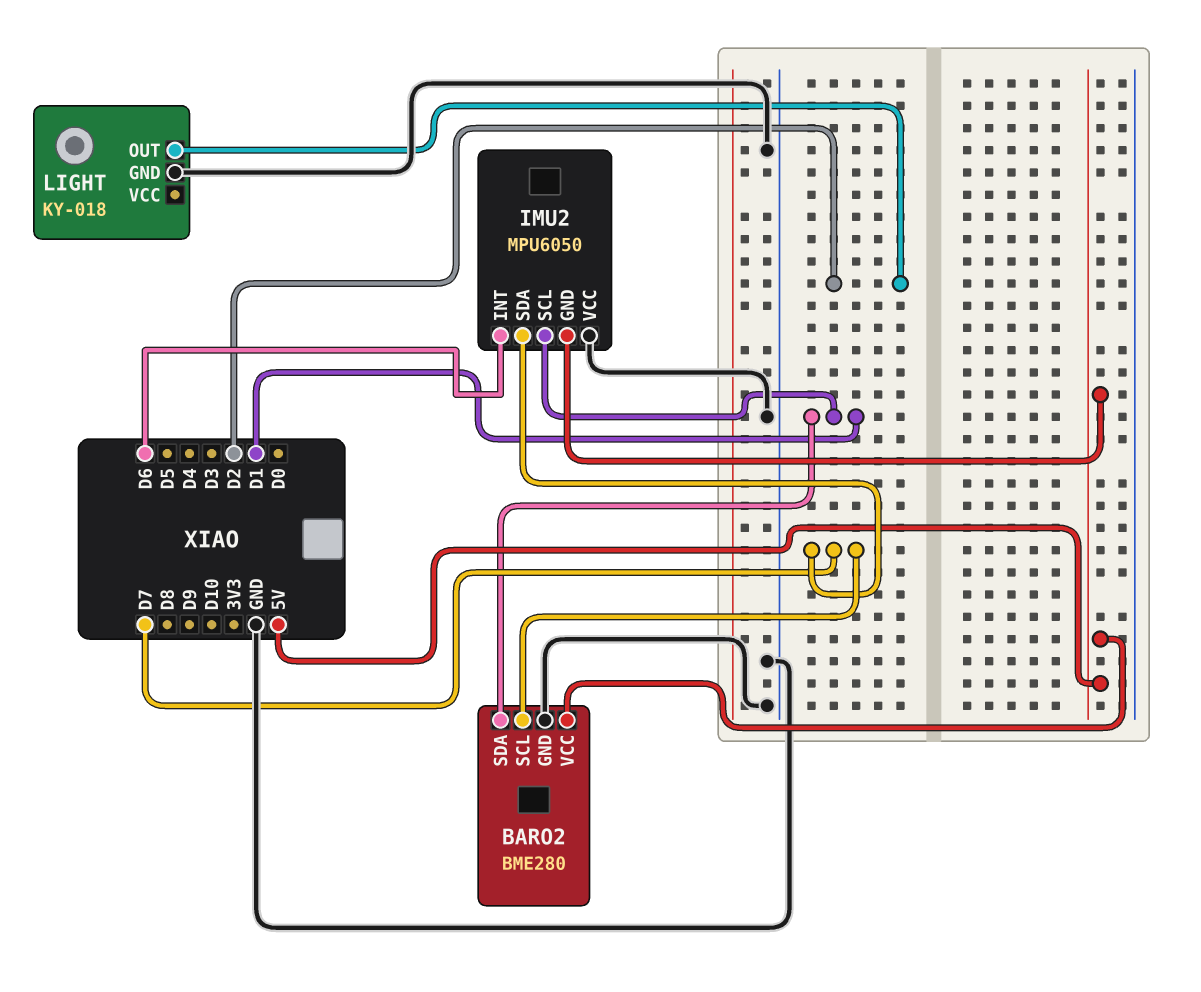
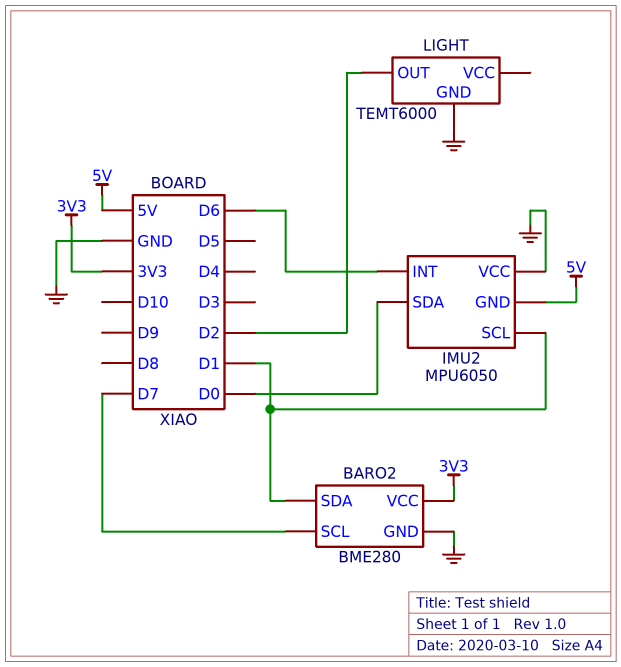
BARO2 pin VCC: 5V -> 3V3
IMU2 pin SDA: D7 -> D0
LIGHT: KY-018 -> TEMT6000

